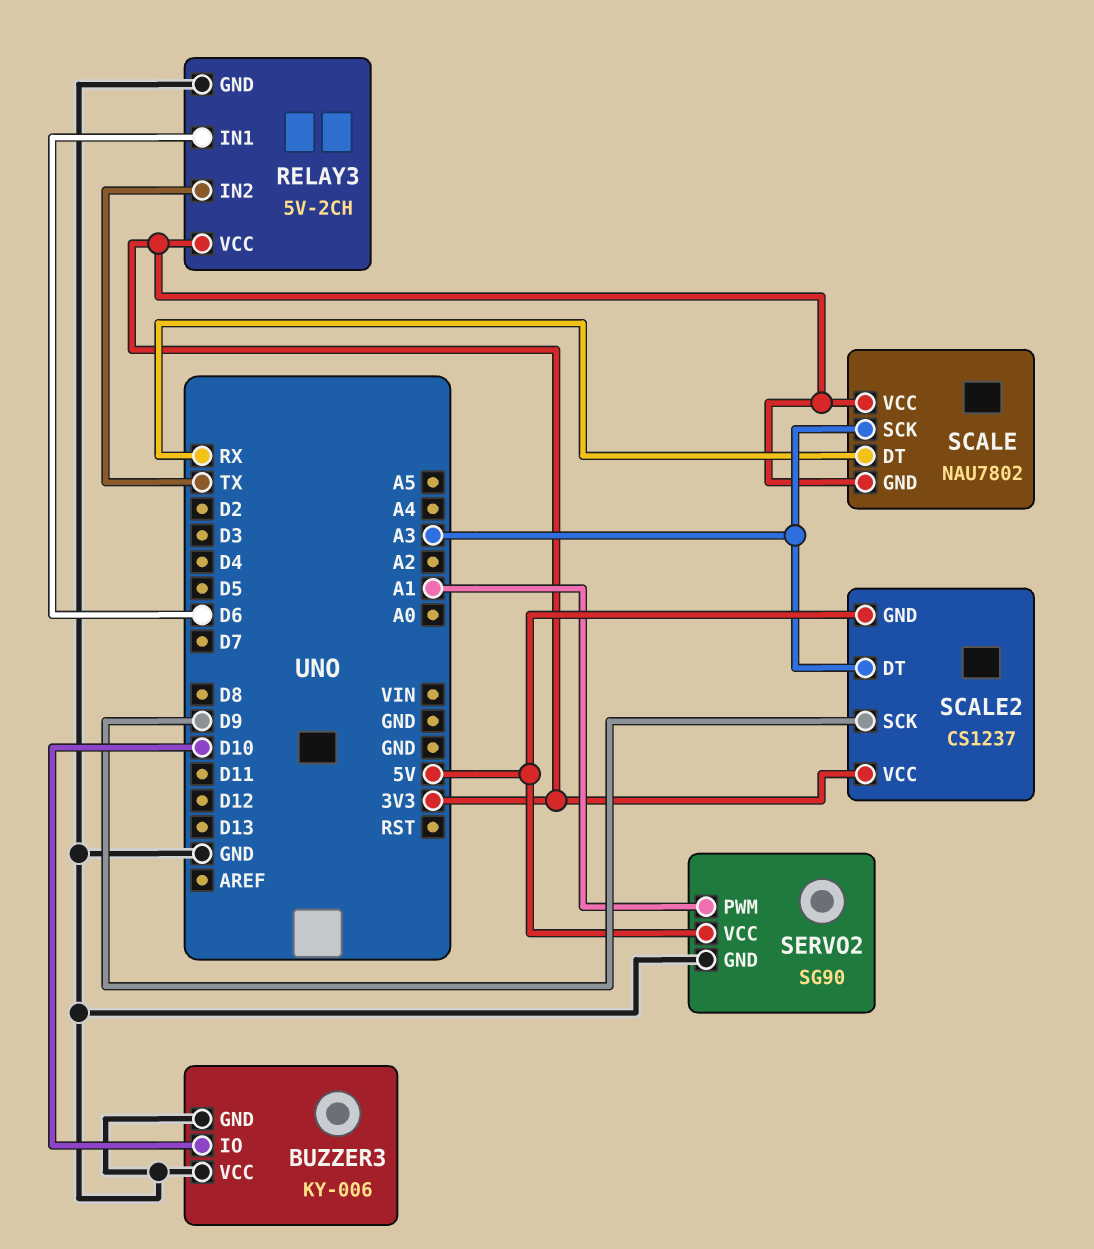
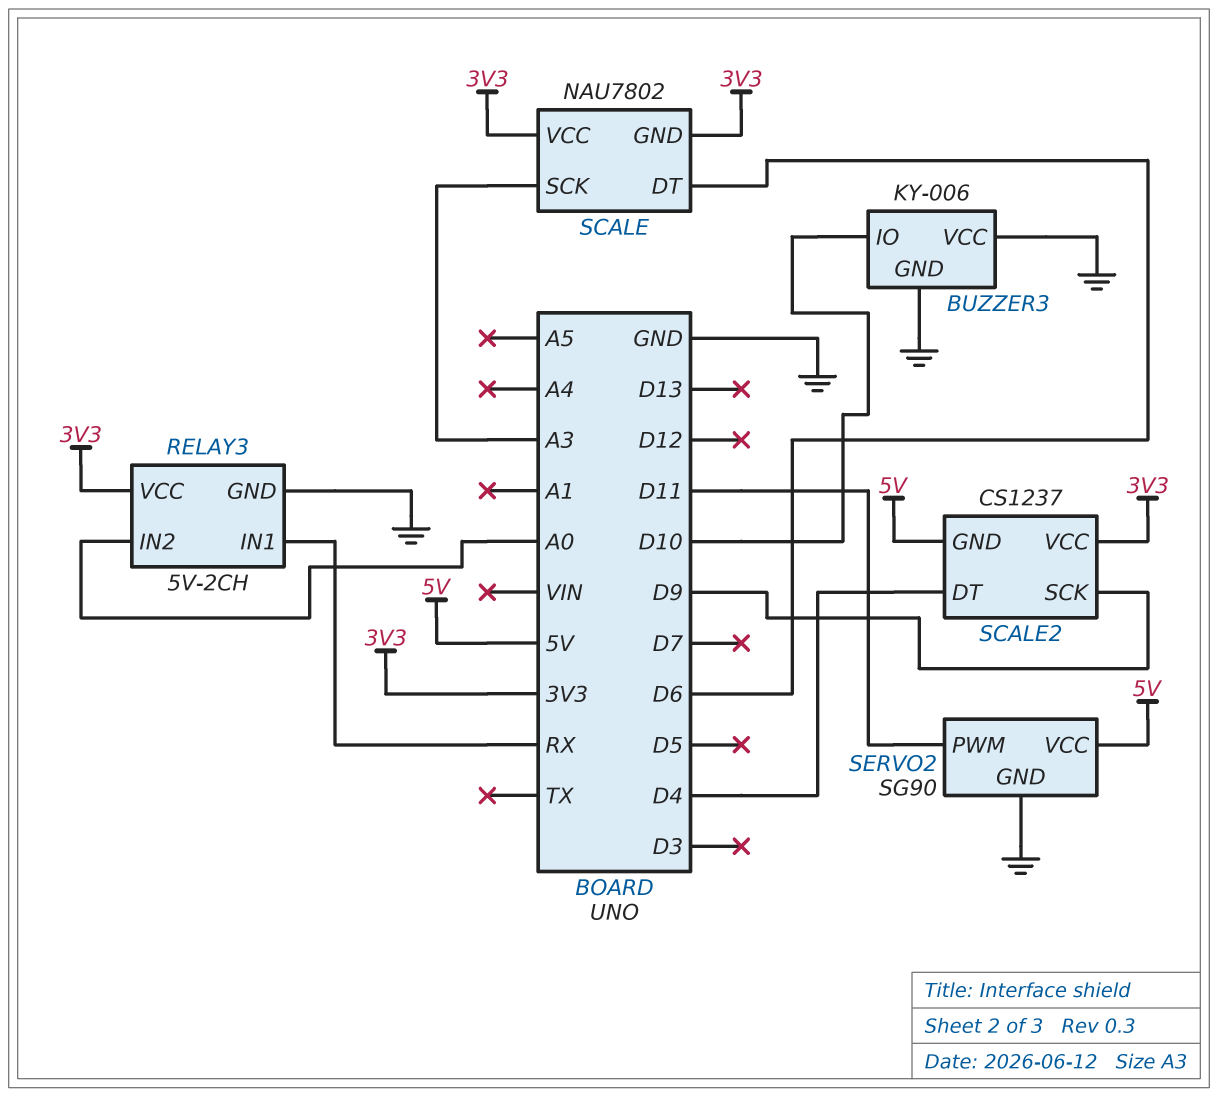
RELAY3 pin IN1: D6 -> RX
RELAY3 pin IN2: TX -> A0
SCALE pin DT: RX -> D6
SCALE2 pin DT: A3 -> D4
SERVO2 pin PWM: A1 -> D11

